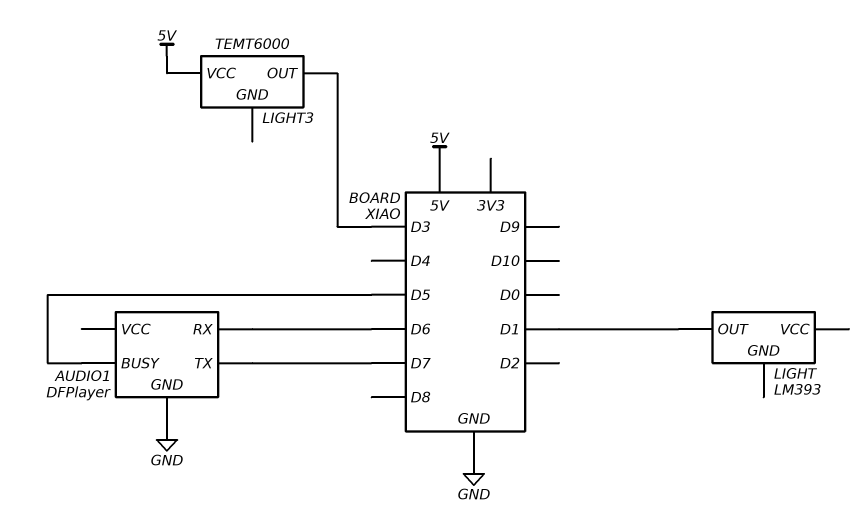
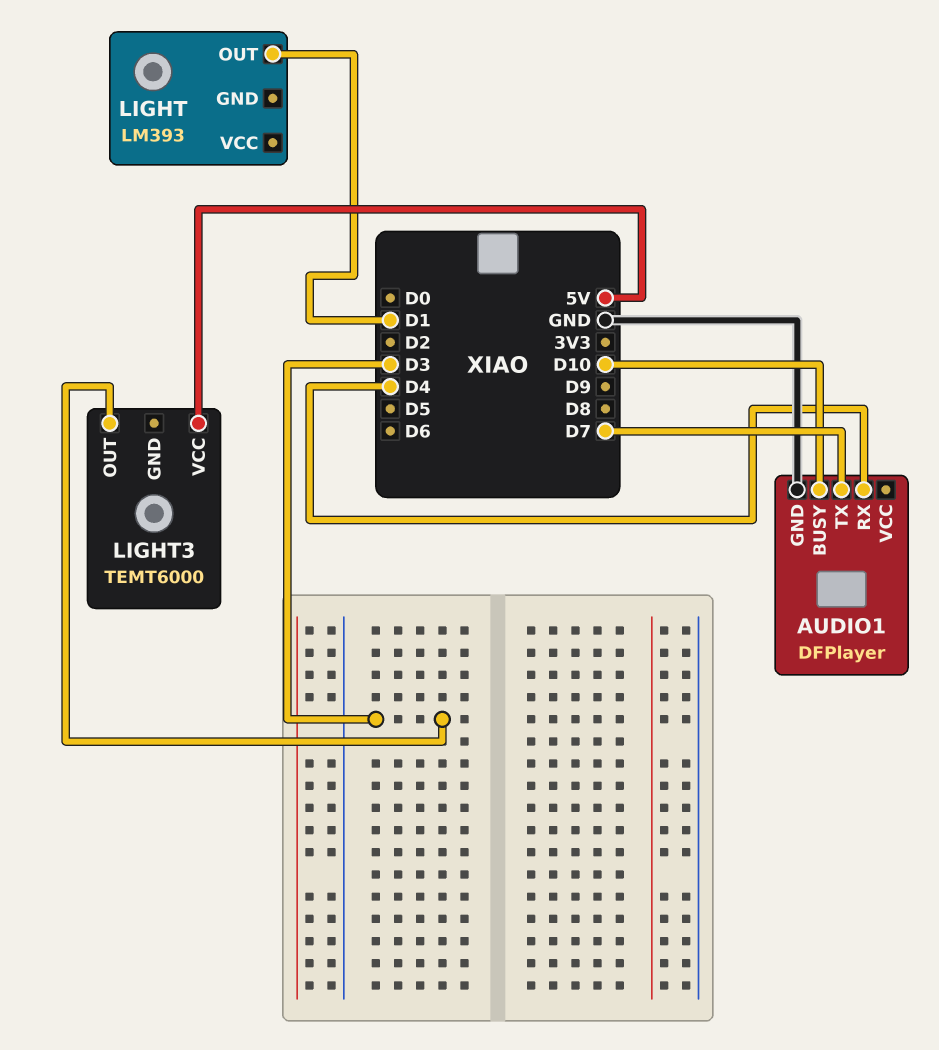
AUDIO1 pin BUSY: D5 -> D10
AUDIO1 pin RX: D6 -> D4

